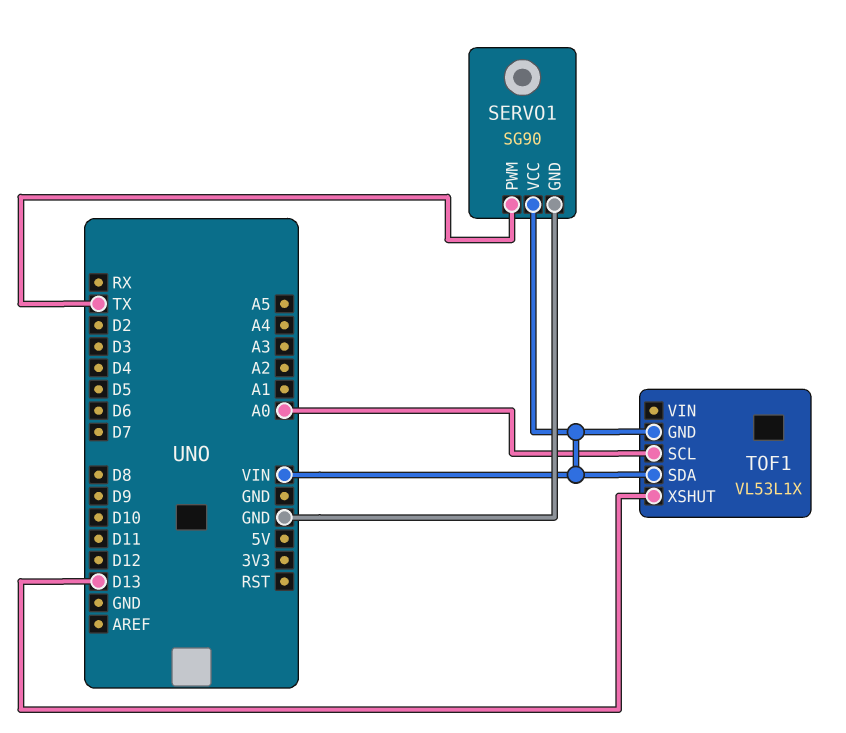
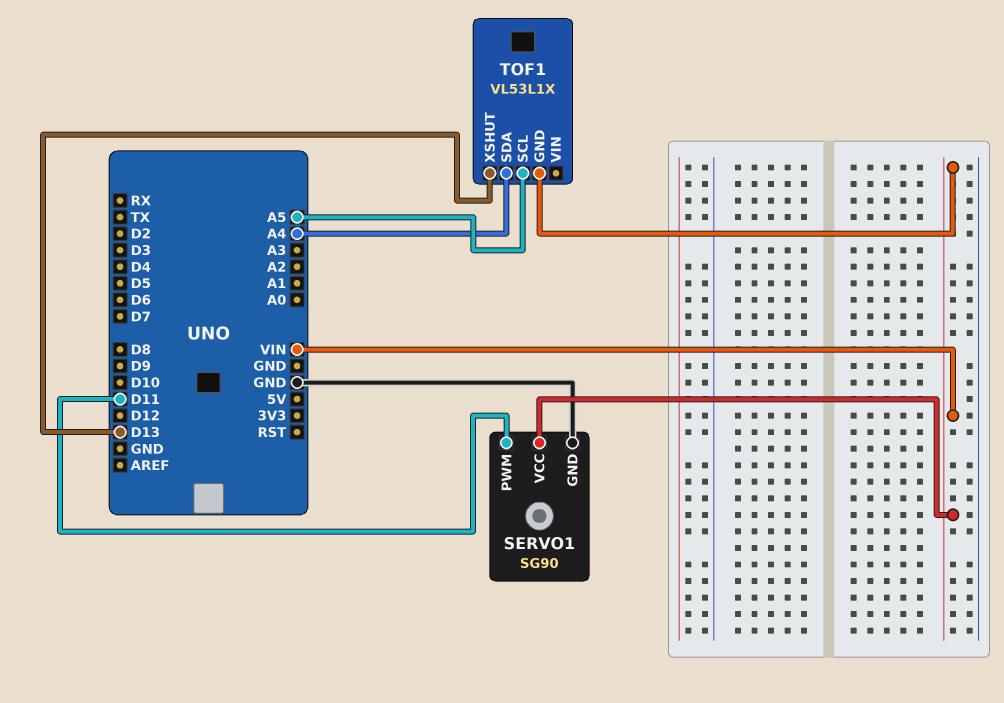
SERVO1 pin PWM: TX -> D11
TOF1 pin SCL: A0 -> A5
TOF1 pin SDA: VIN -> A4

